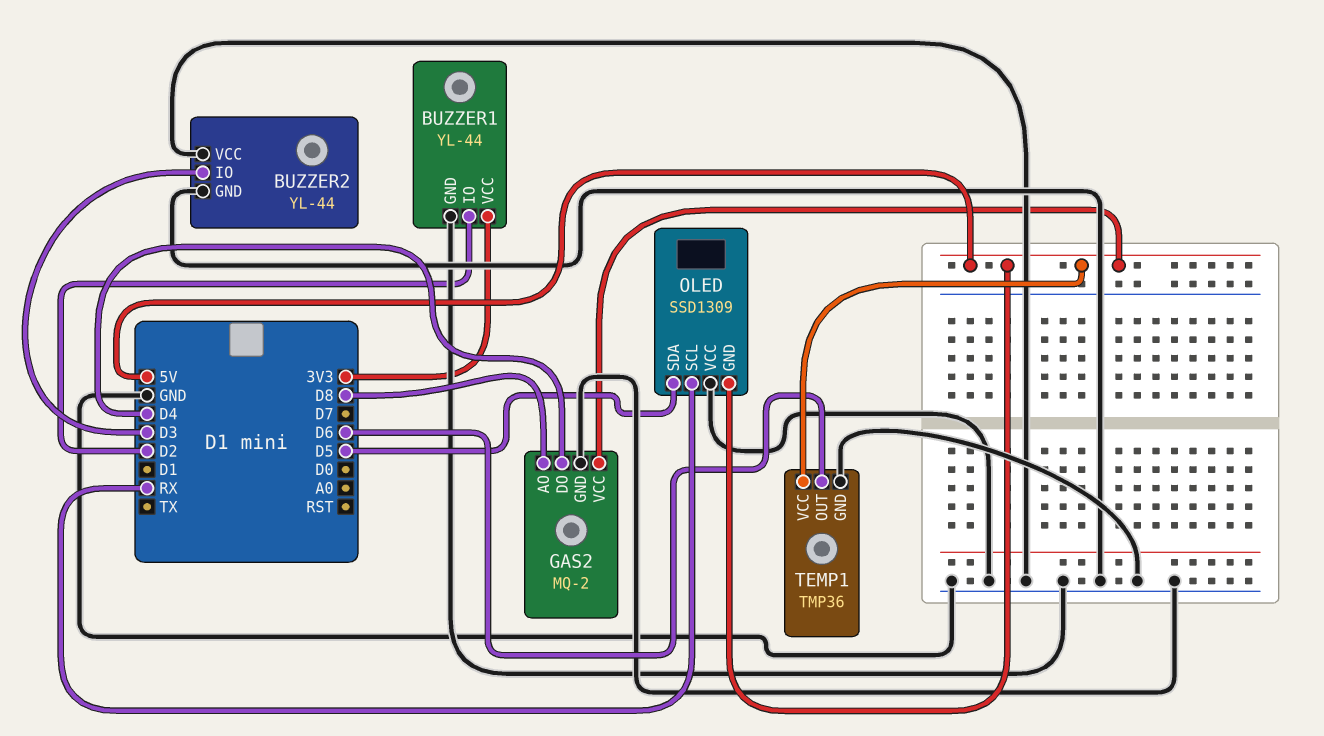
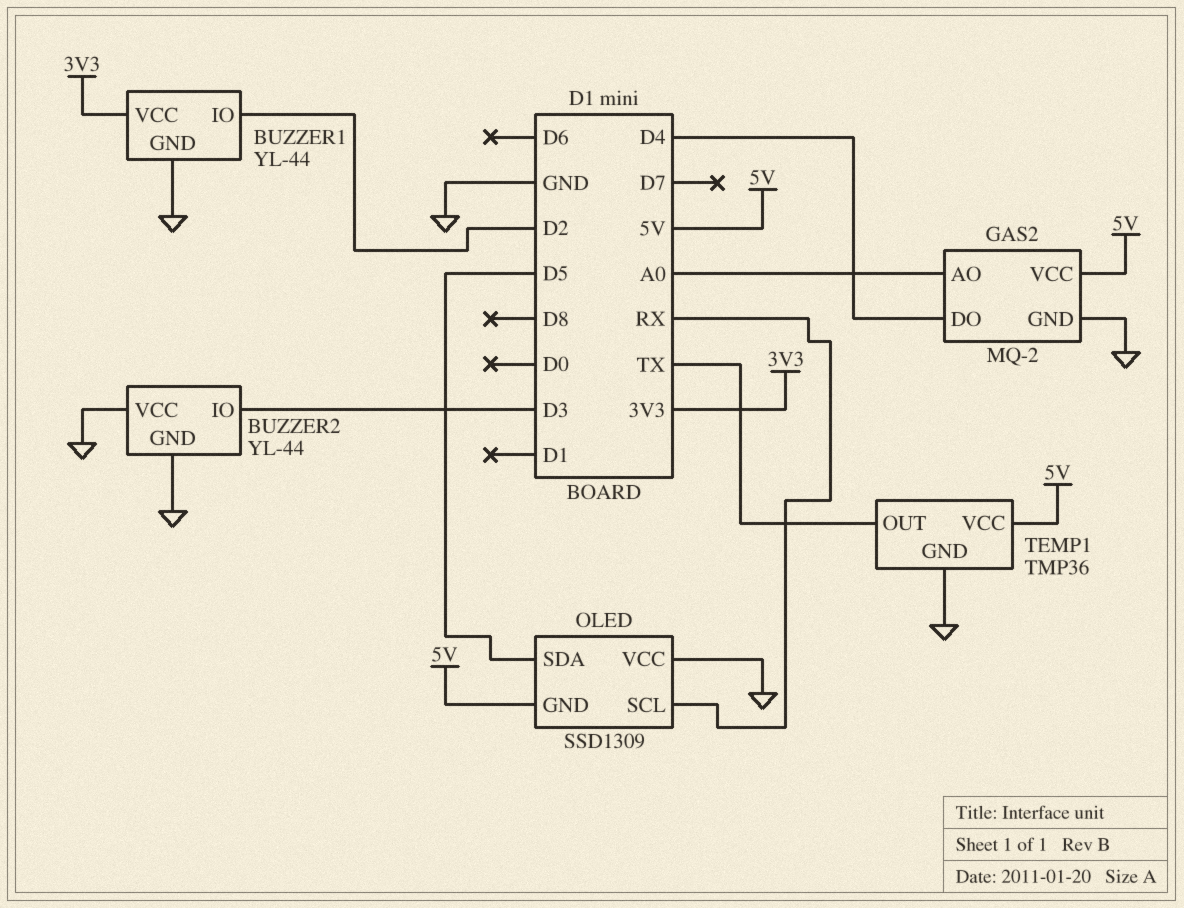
GAS2 pin AO: D8 -> A0
TEMP1 pin OUT: D6 -> TX

